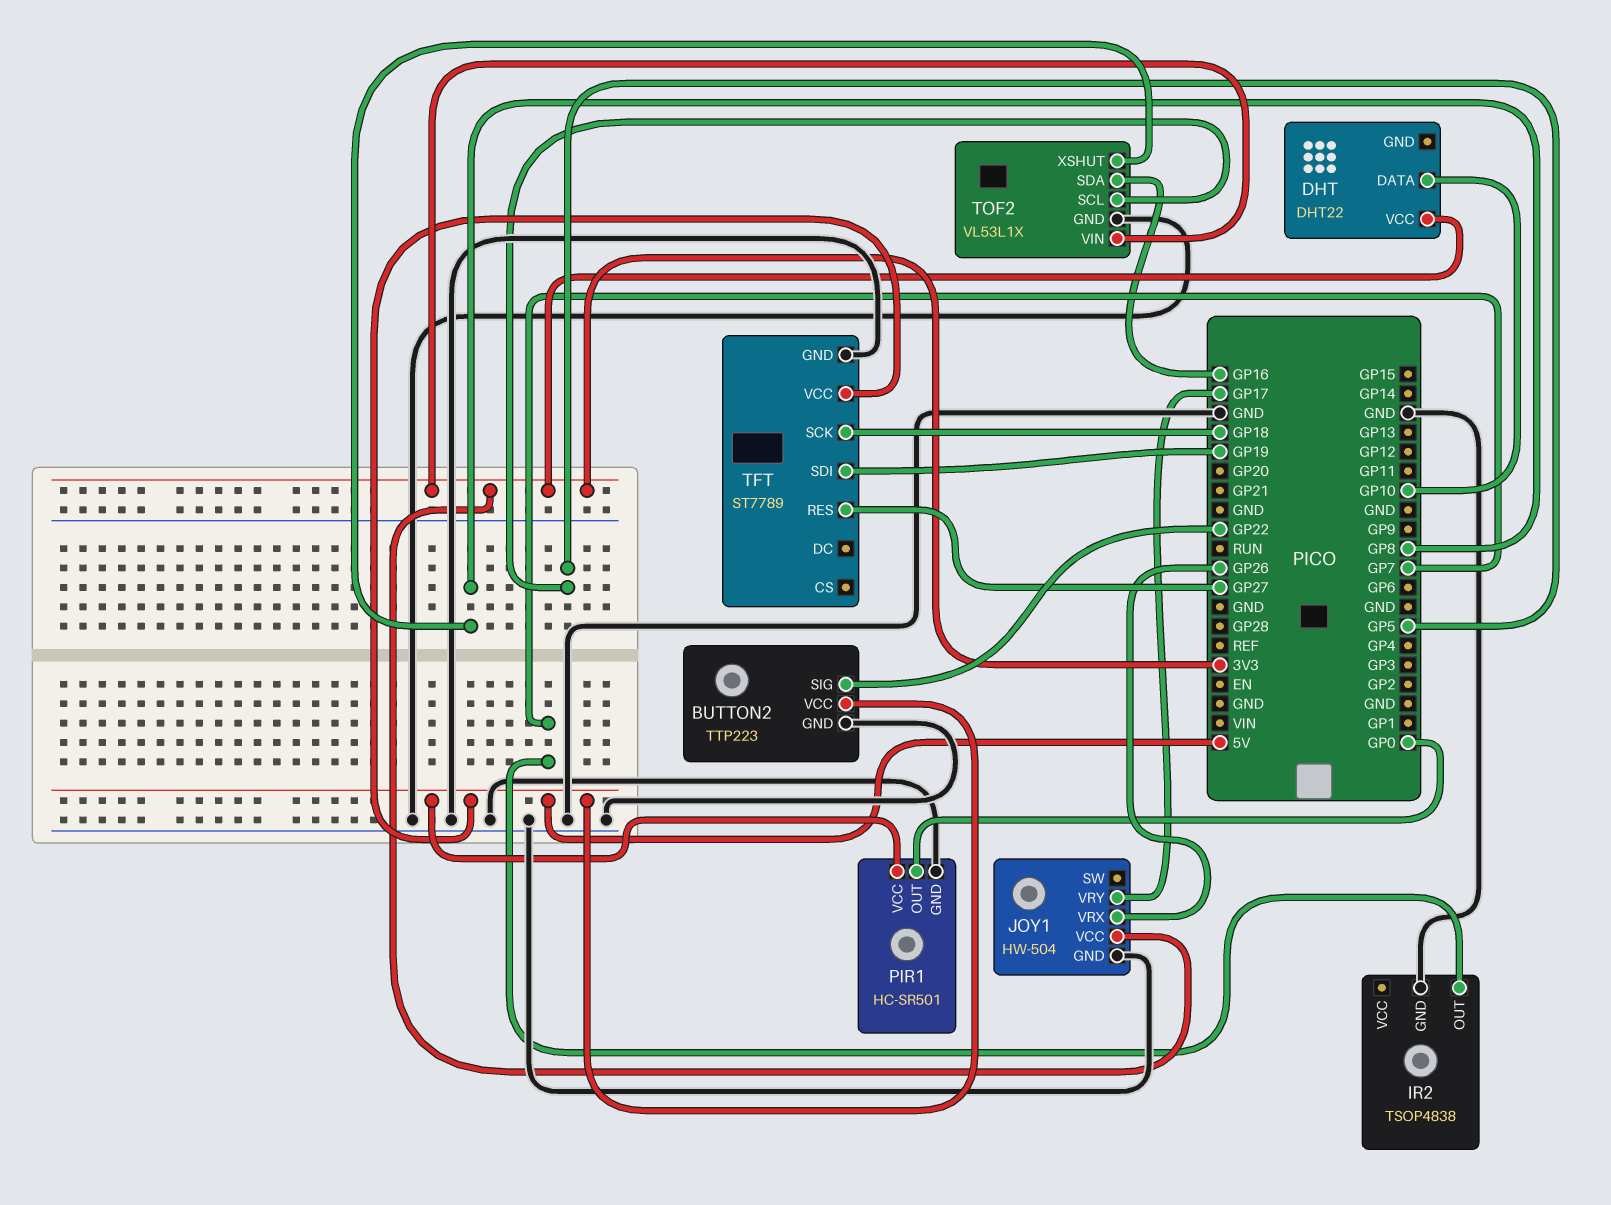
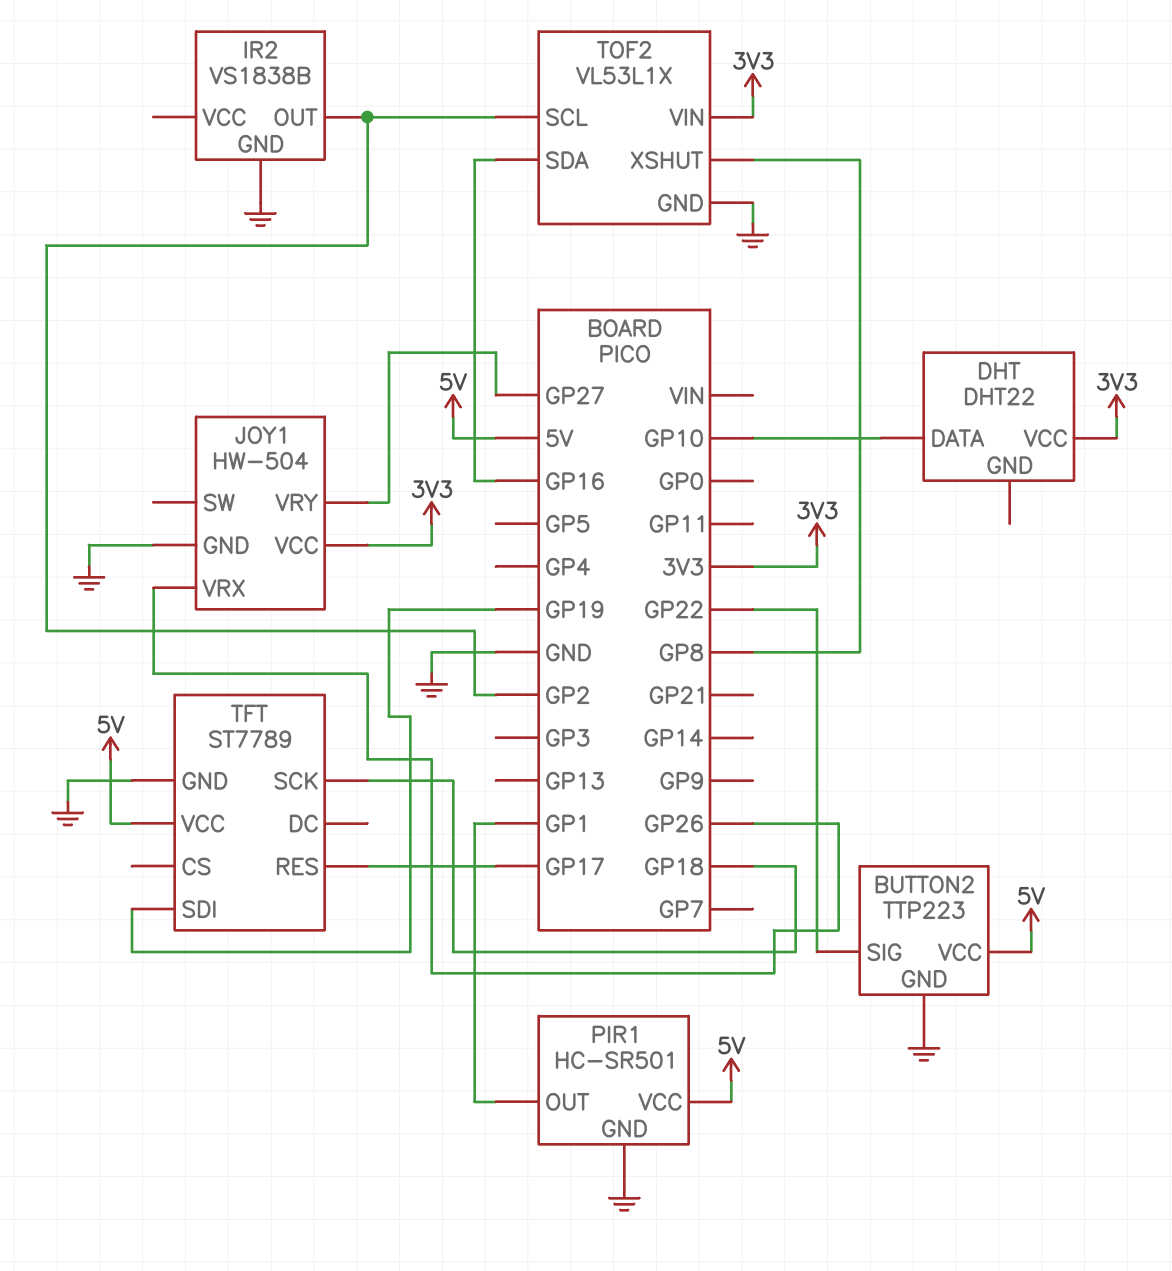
IR2: TSOP4838 -> VS1838B
IR2 pin OUT: GP7 -> GP2
JOY1 pin VRY: GP17 -> GP27
PIR1 pin OUT: GP0 -> GP1
TFT pin RES: GP27 -> GP17
TOF2 pin SCL: GP5 -> GP2

